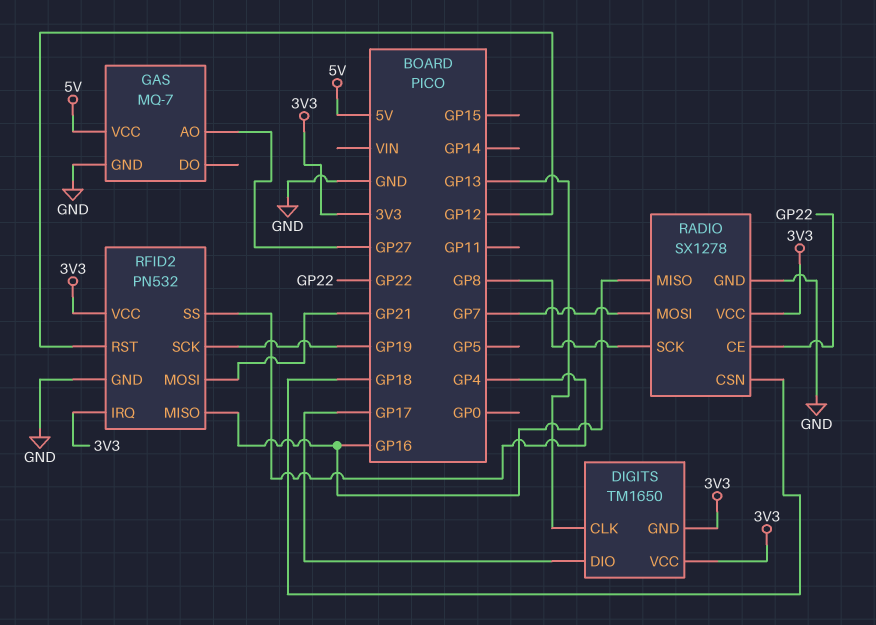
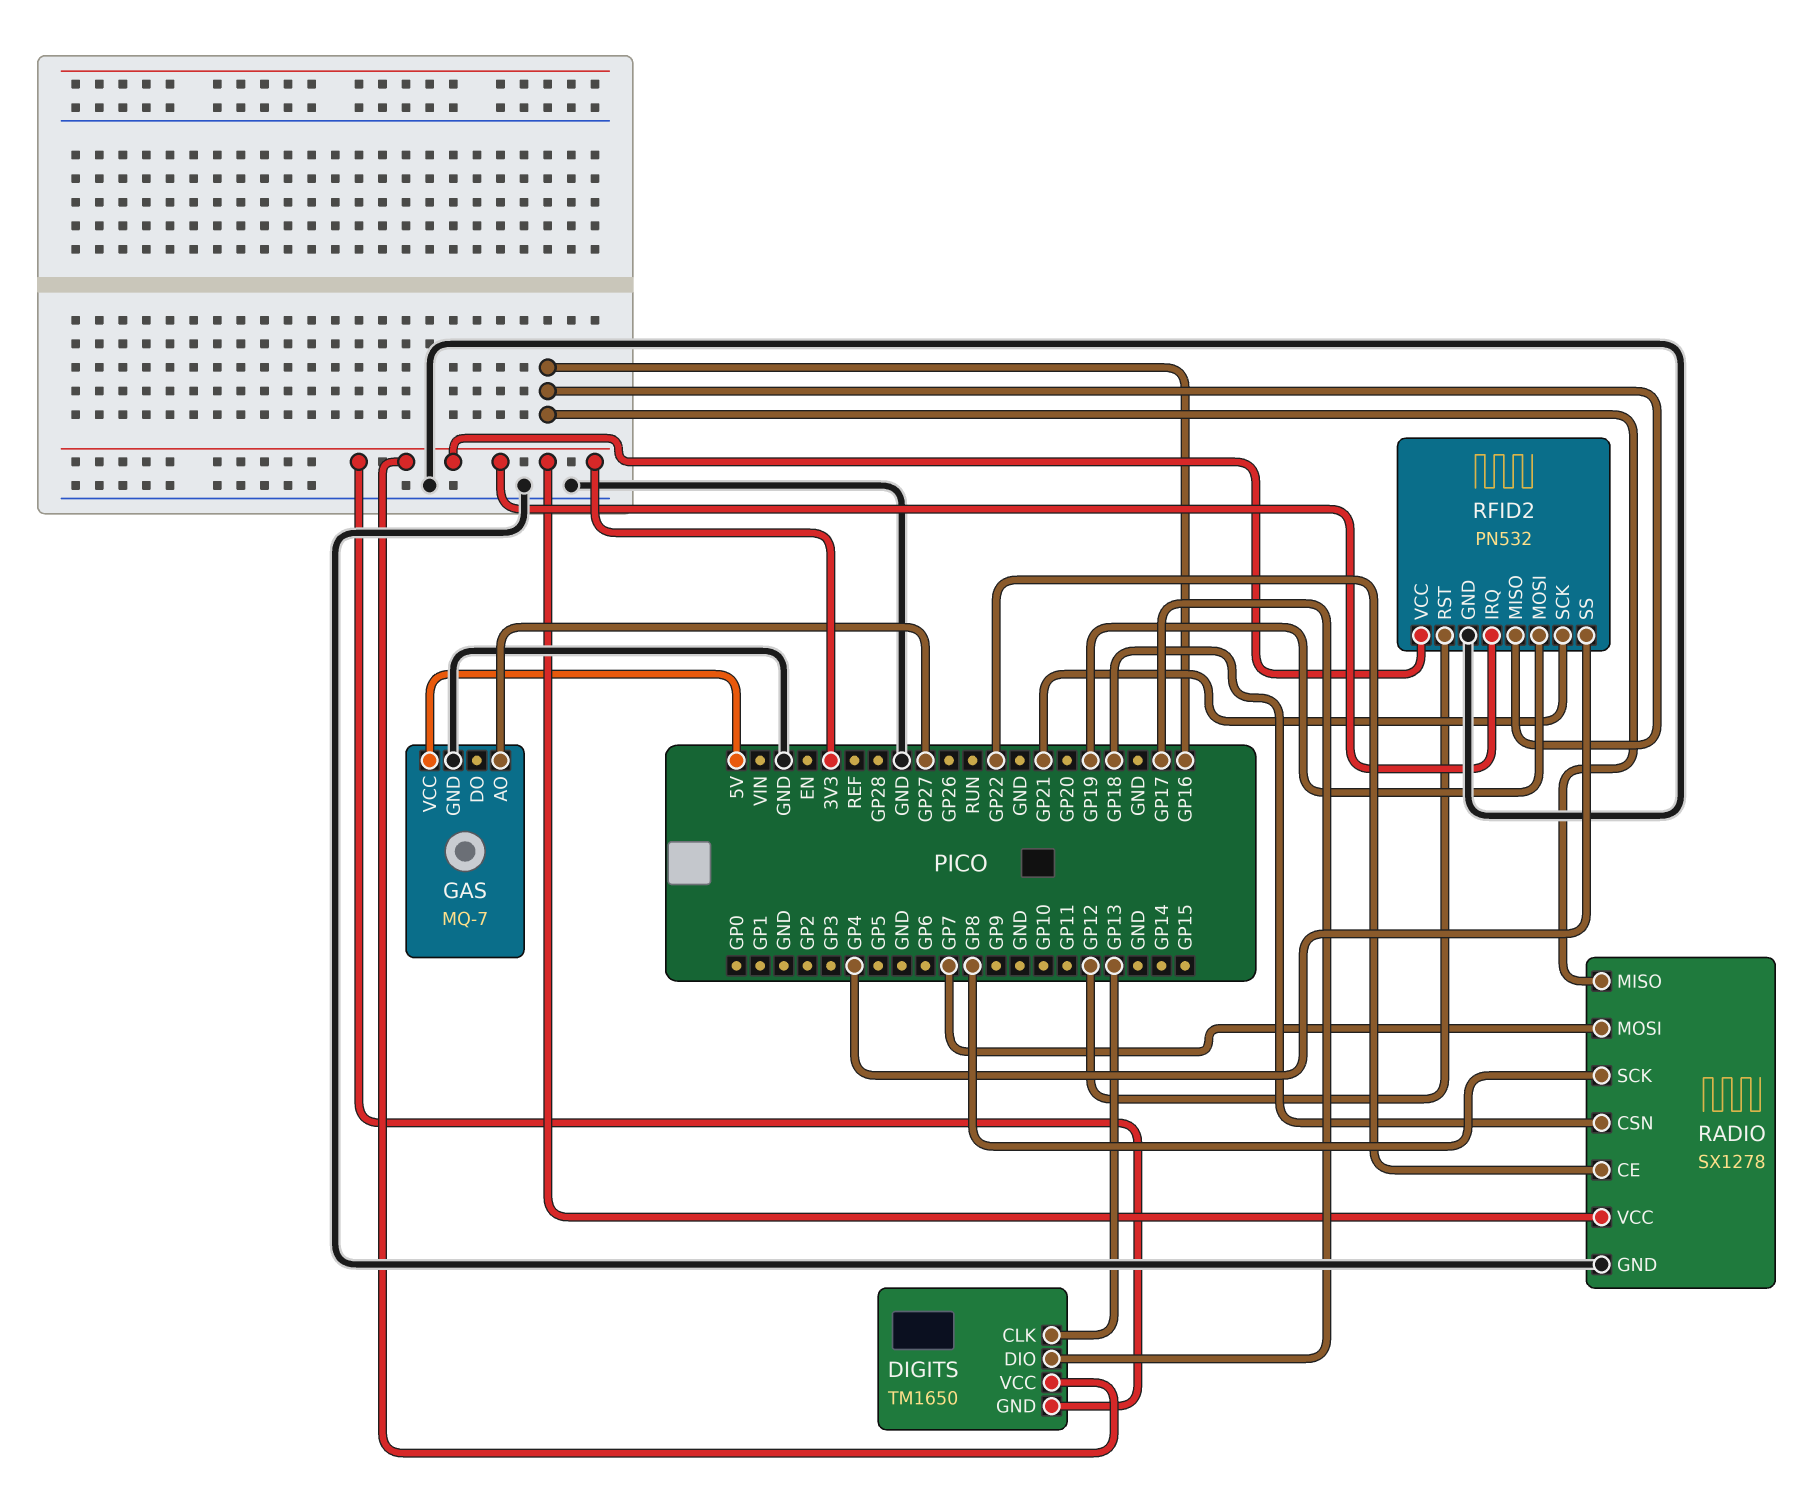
RFID2 pin MOSI: GP21 -> GP19
RFID2 pin SCK: GP19 -> GP21

